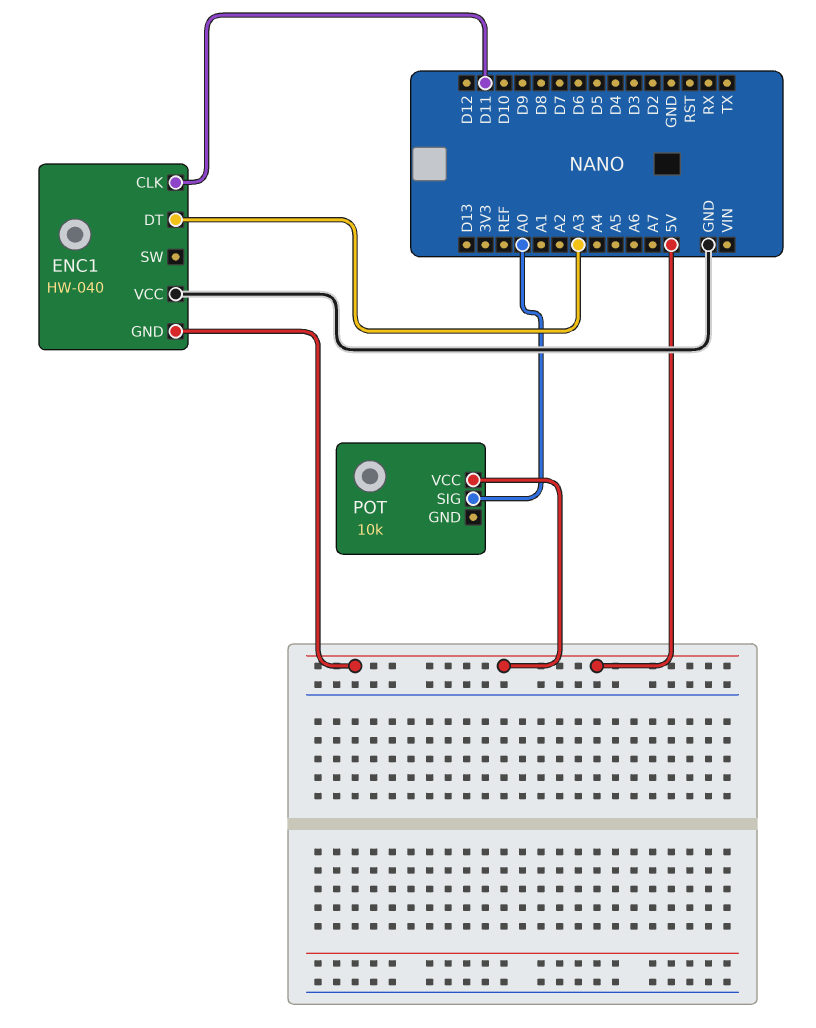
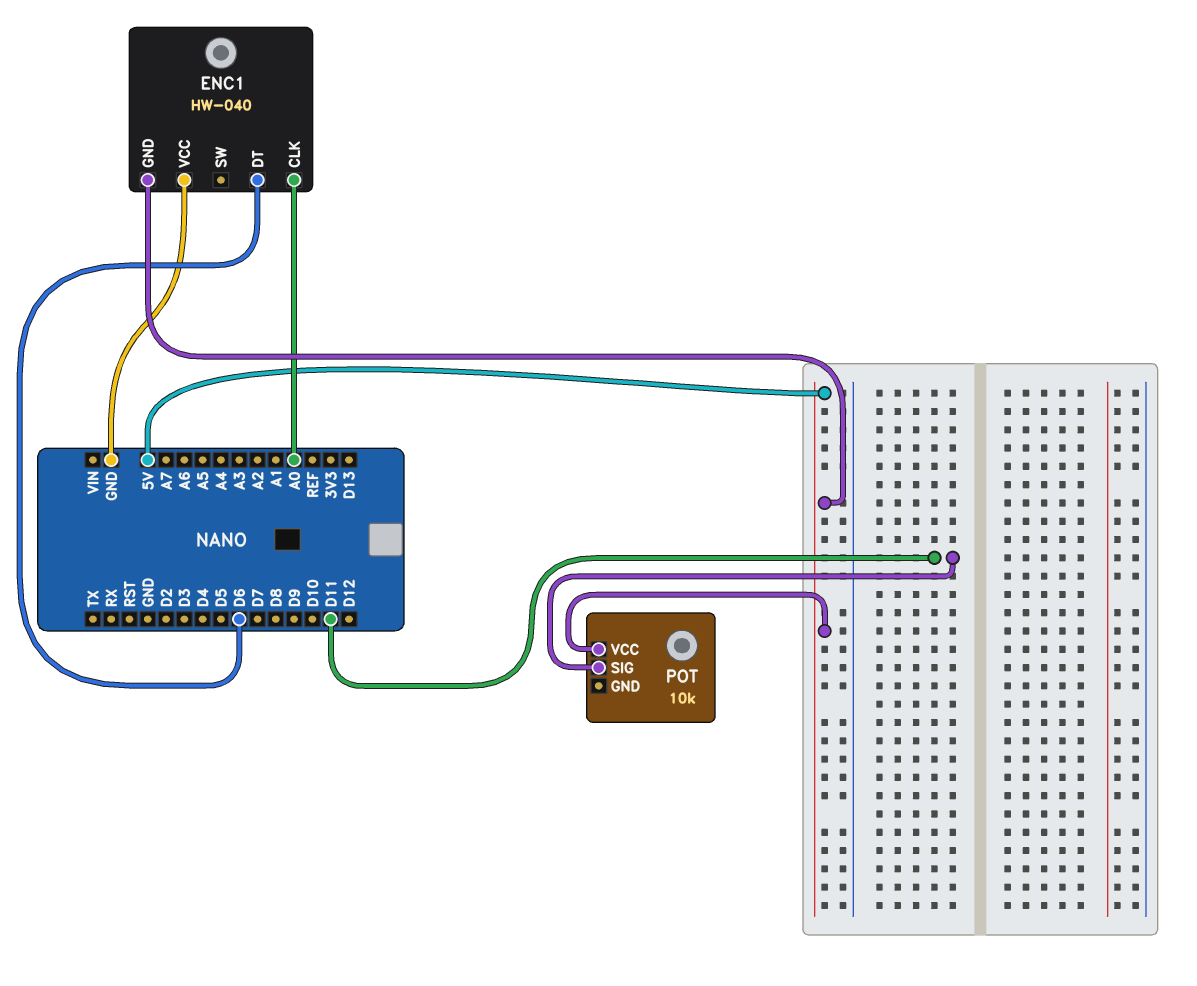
ENC1 pin CLK: D11 -> A0
ENC1 pin DT: A3 -> D6
POT pin SIG: A0 -> D11

